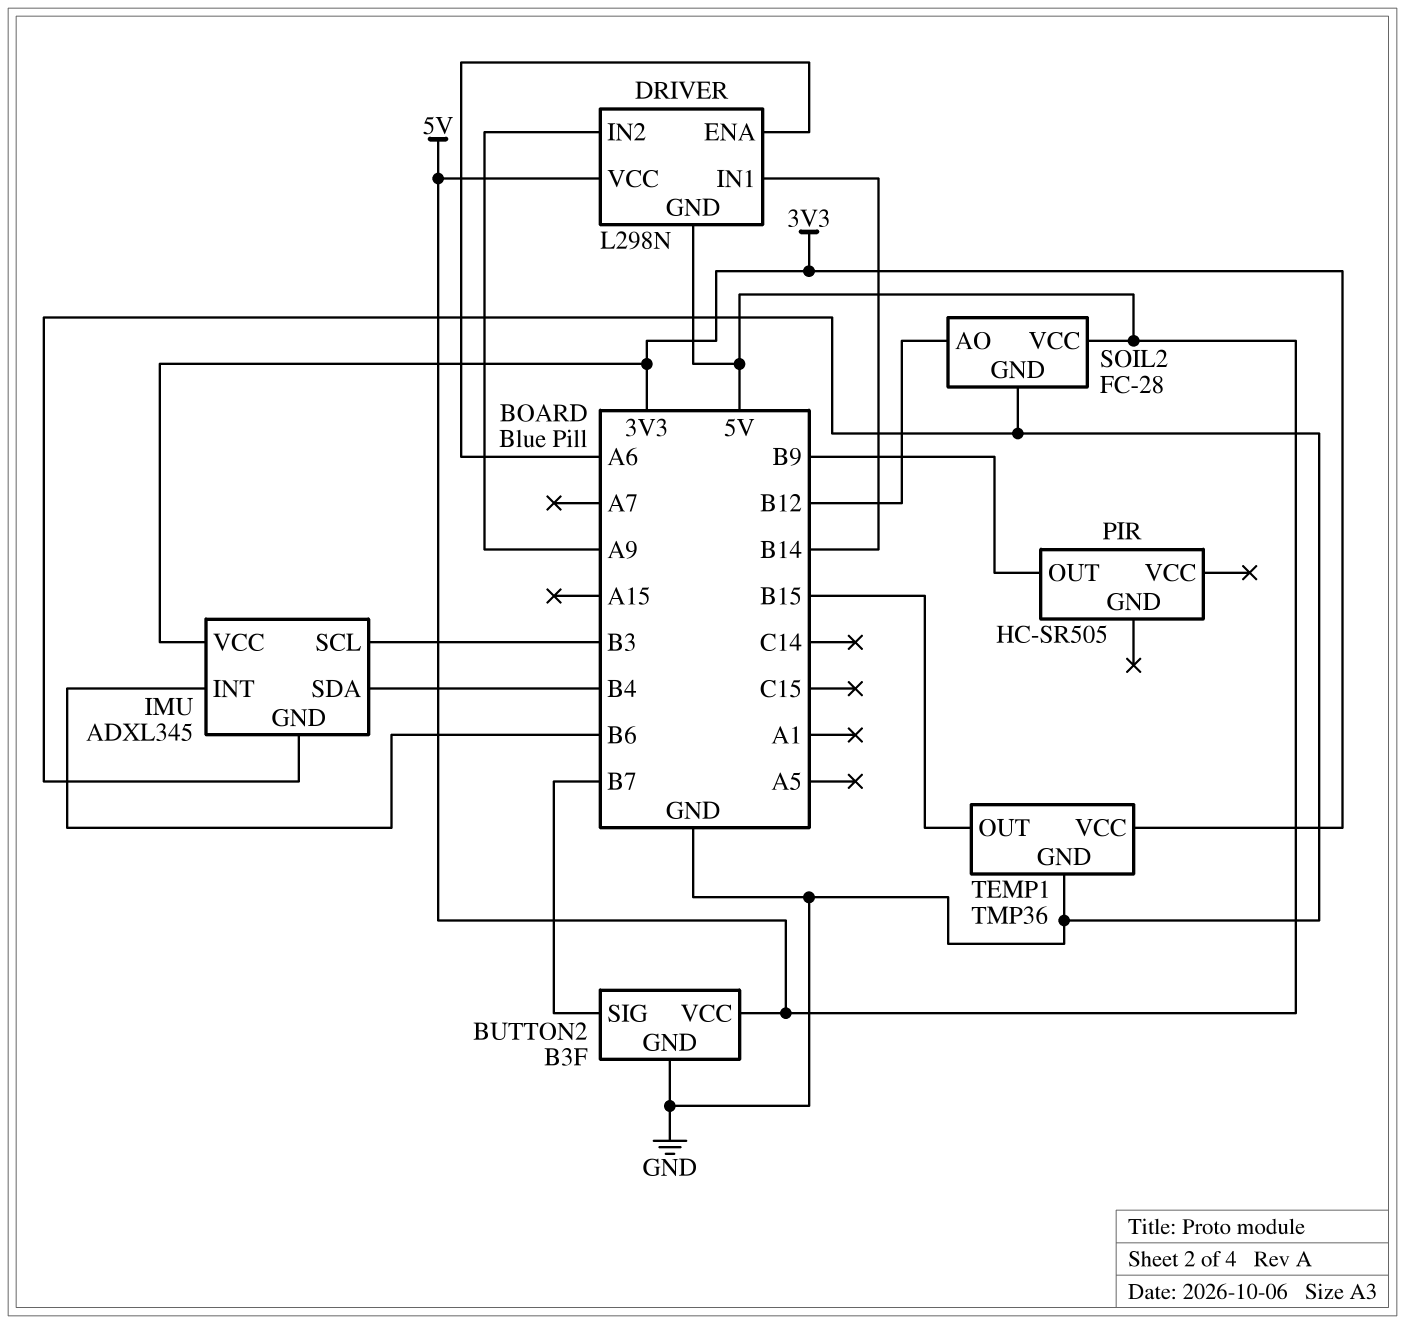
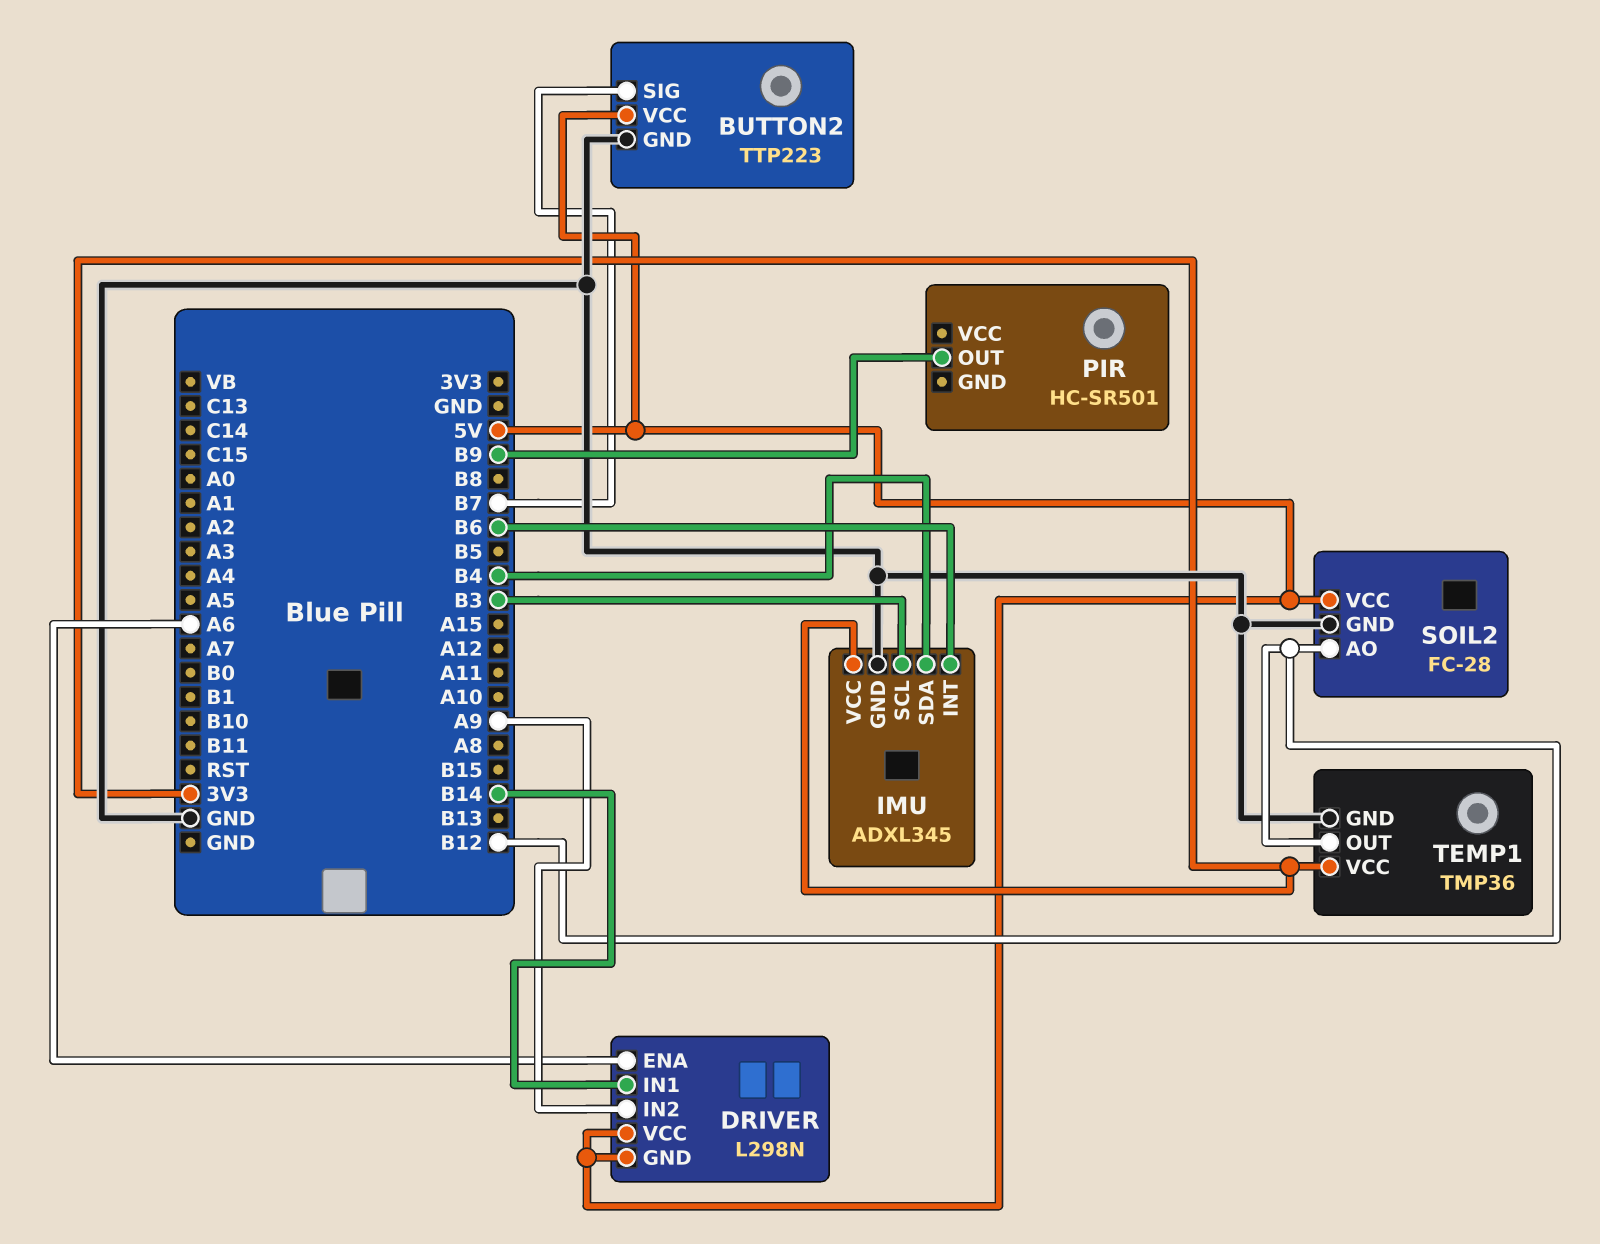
BUTTON2: B3F -> TTP223
PIR: HC-SR505 -> HC-SR501
TEMP1 pin OUT: B15 -> B12

